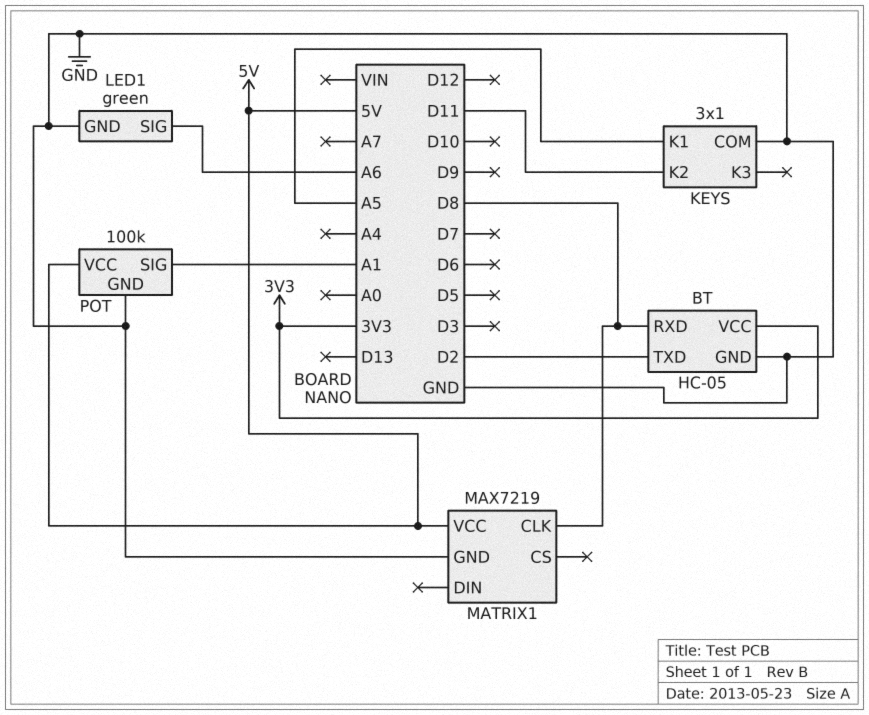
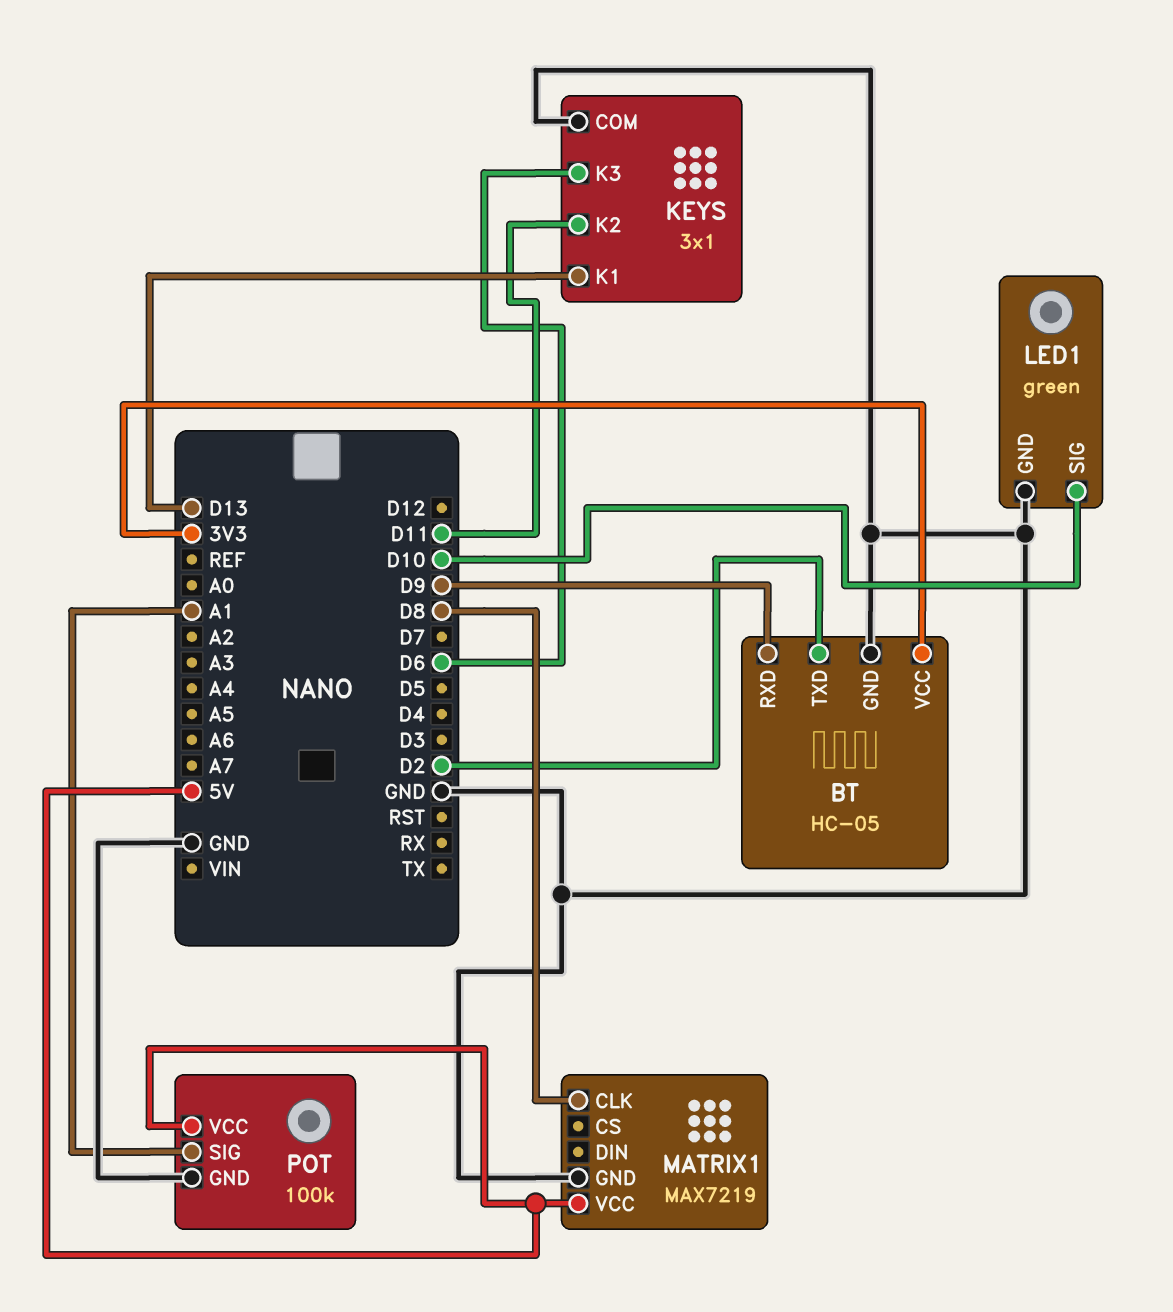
BT pin RXD: D8 -> D9
KEYS pin K1: A5 -> D13
KEYS pin K3: none -> D6
LED1 pin SIG: A6 -> D10

